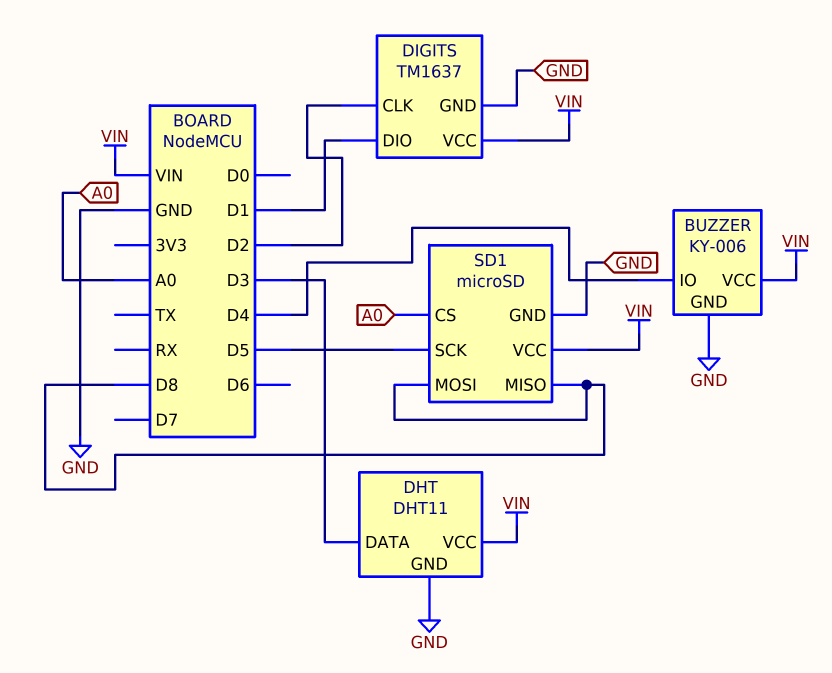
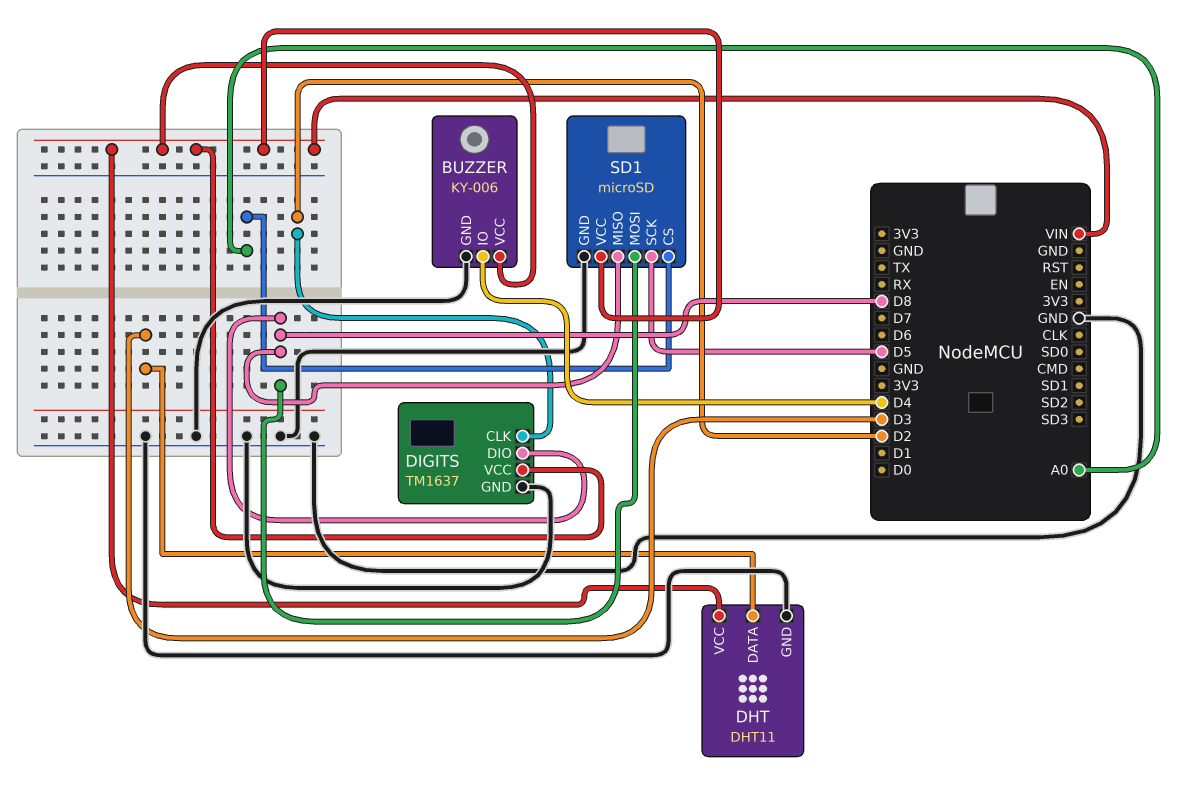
DIGITS pin DIO: D1 -> D8

